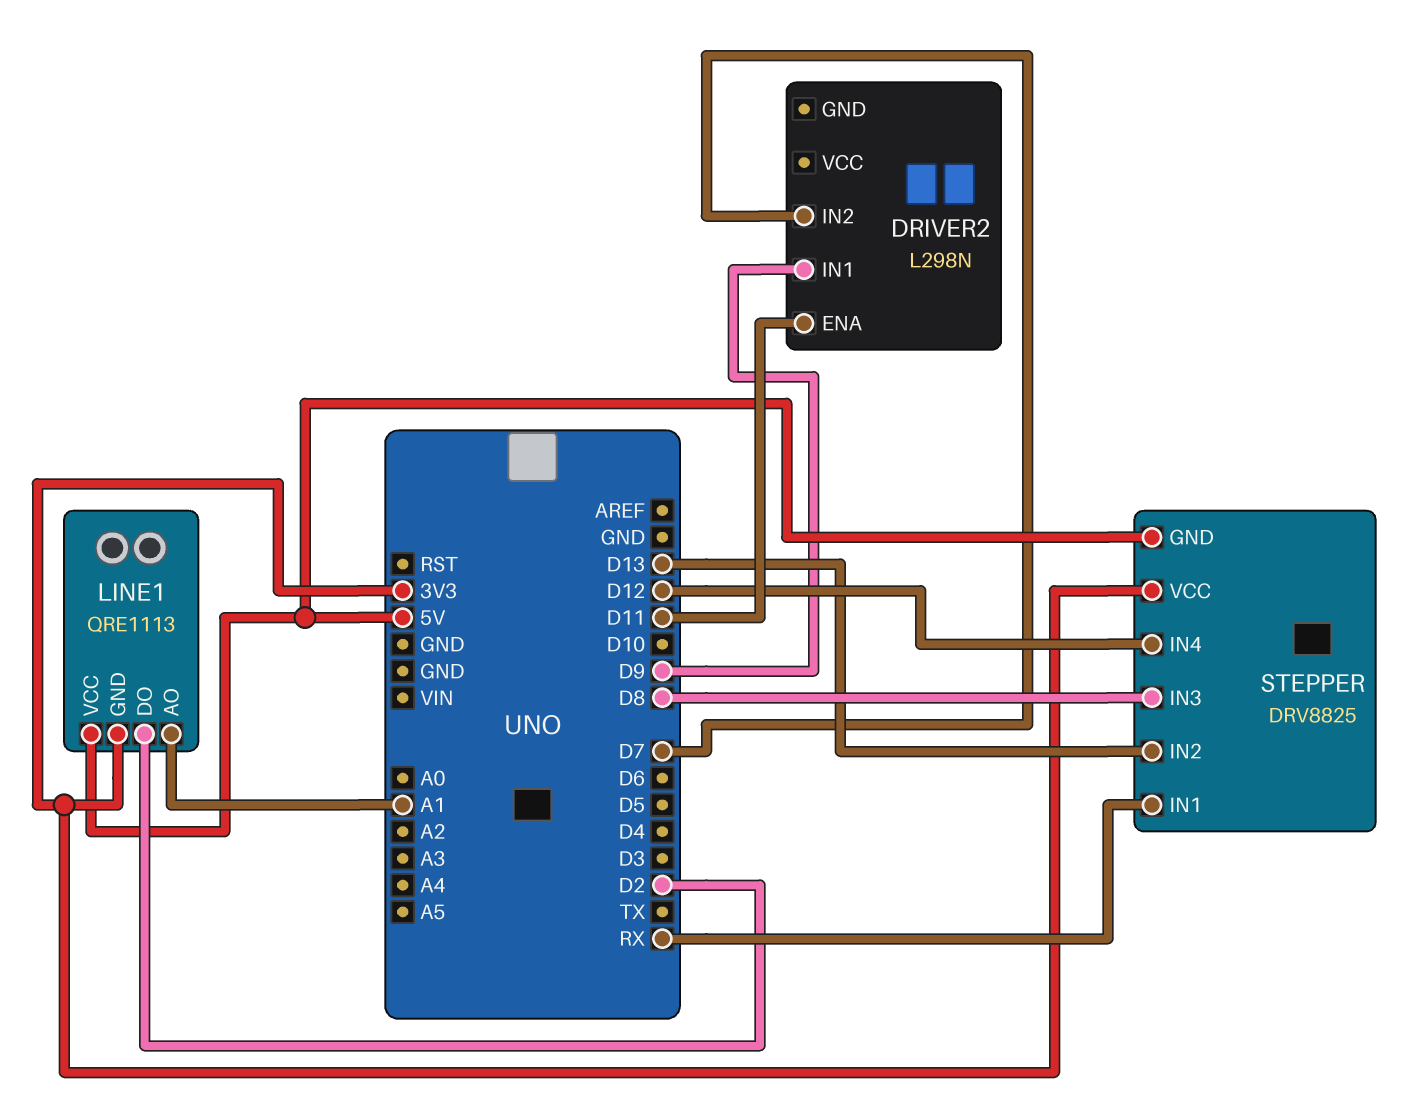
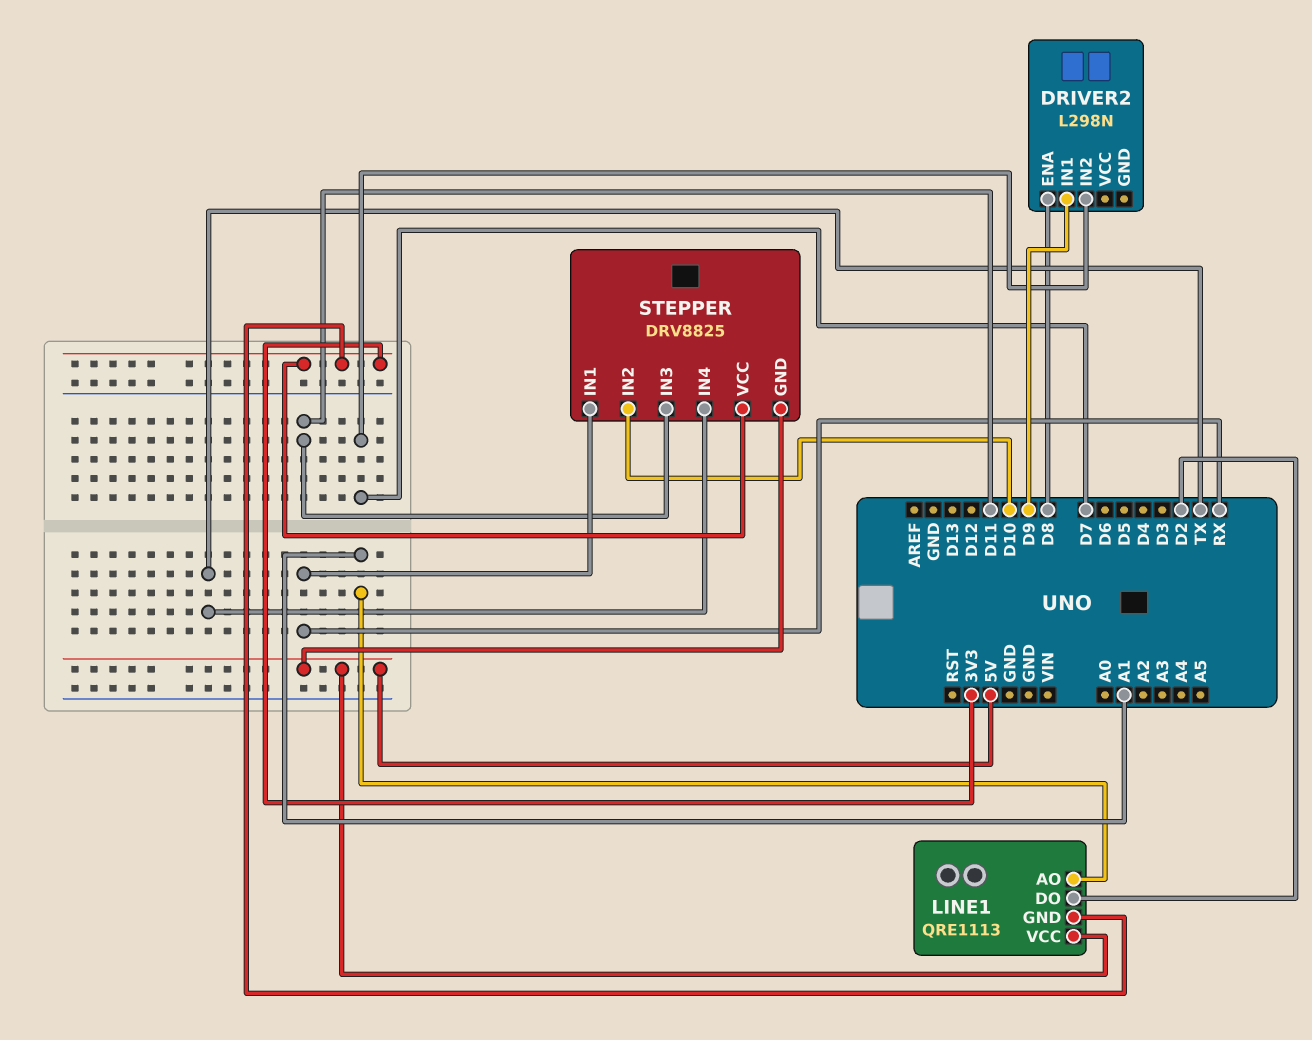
DRIVER2 pin ENA: D11 -> D8
STEPPER pin IN2: D13 -> D10
STEPPER pin IN3: D8 -> D11
STEPPER pin IN4: D12 -> TX

